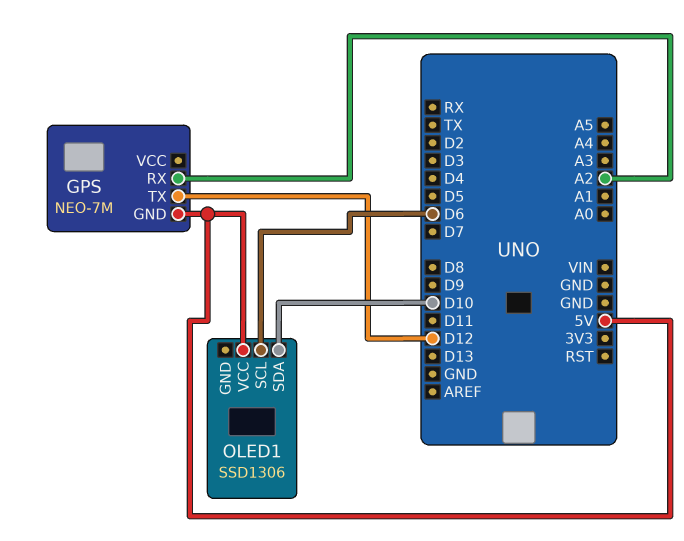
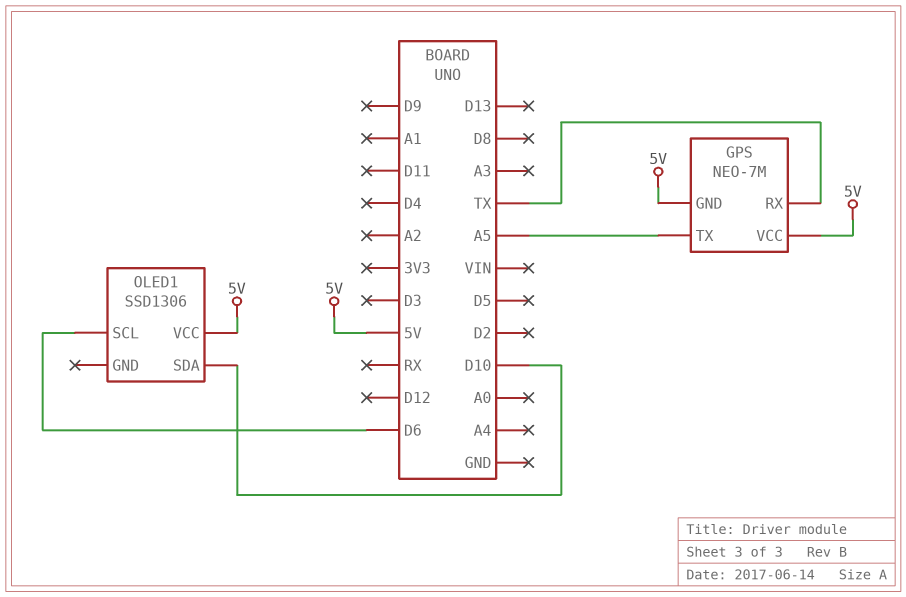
GPS pin RX: A2 -> TX
GPS pin TX: D12 -> A5
GPS pin VCC: none -> 5V

